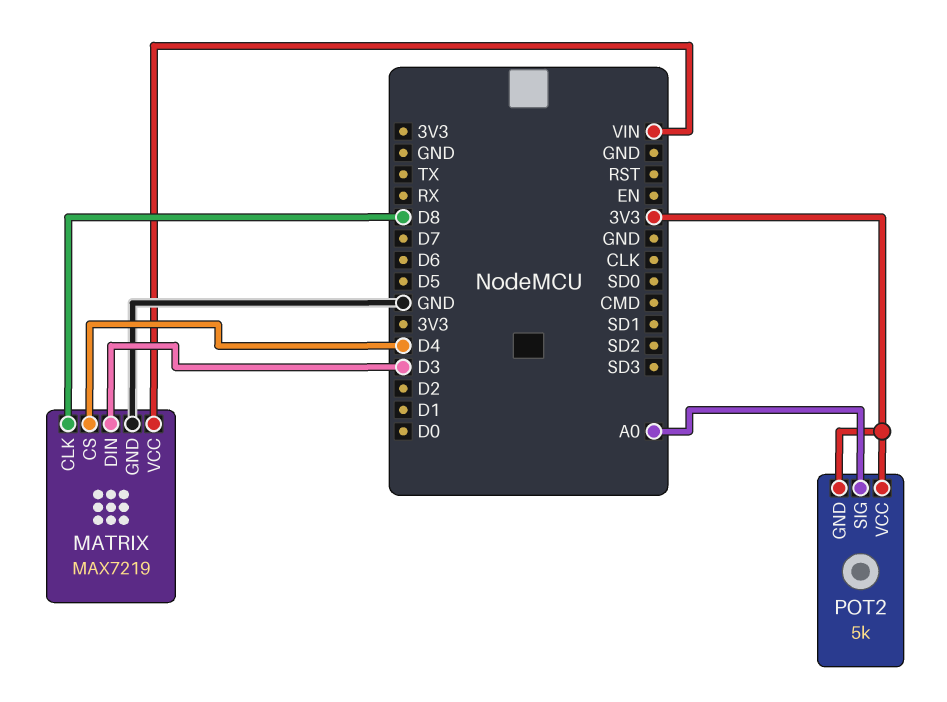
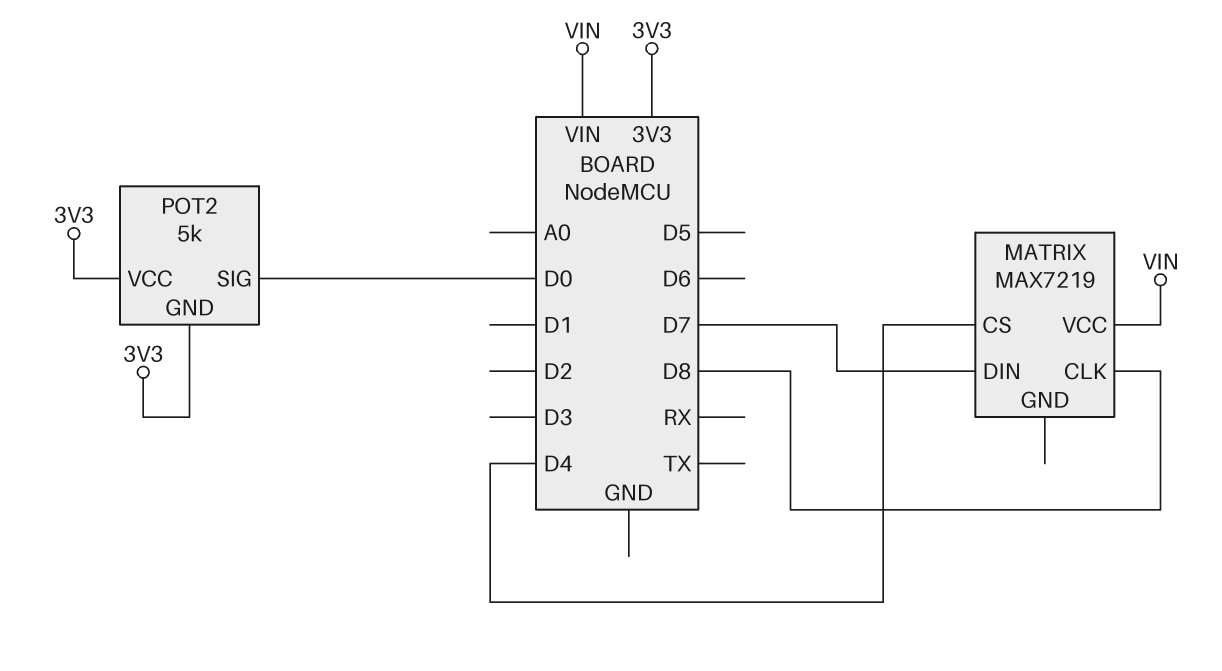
MATRIX pin DIN: D3 -> D7
MATRIX pin GND: GND -> none
POT2 pin SIG: A0 -> D0

